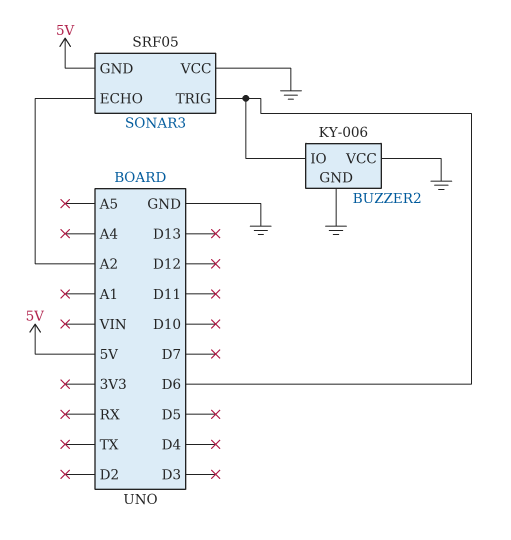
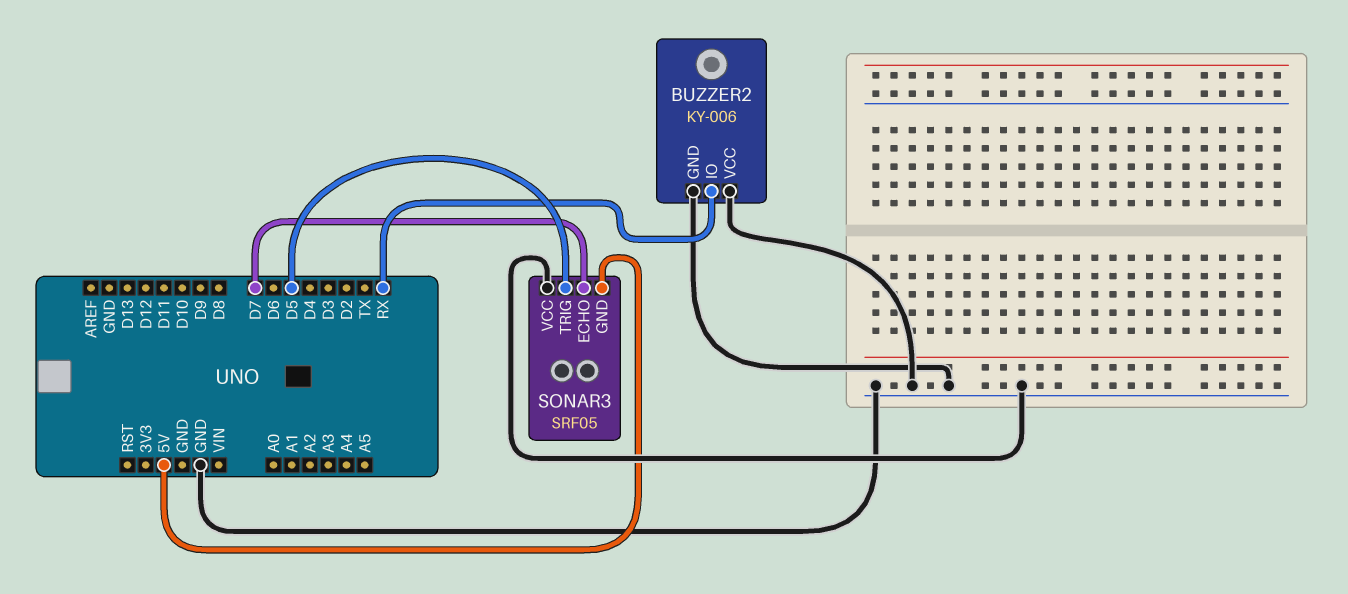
BUZZER2 pin IO: D6 -> RX
SONAR3 pin ECHO: A2 -> D7
SONAR3 pin TRIG: D6 -> D5

